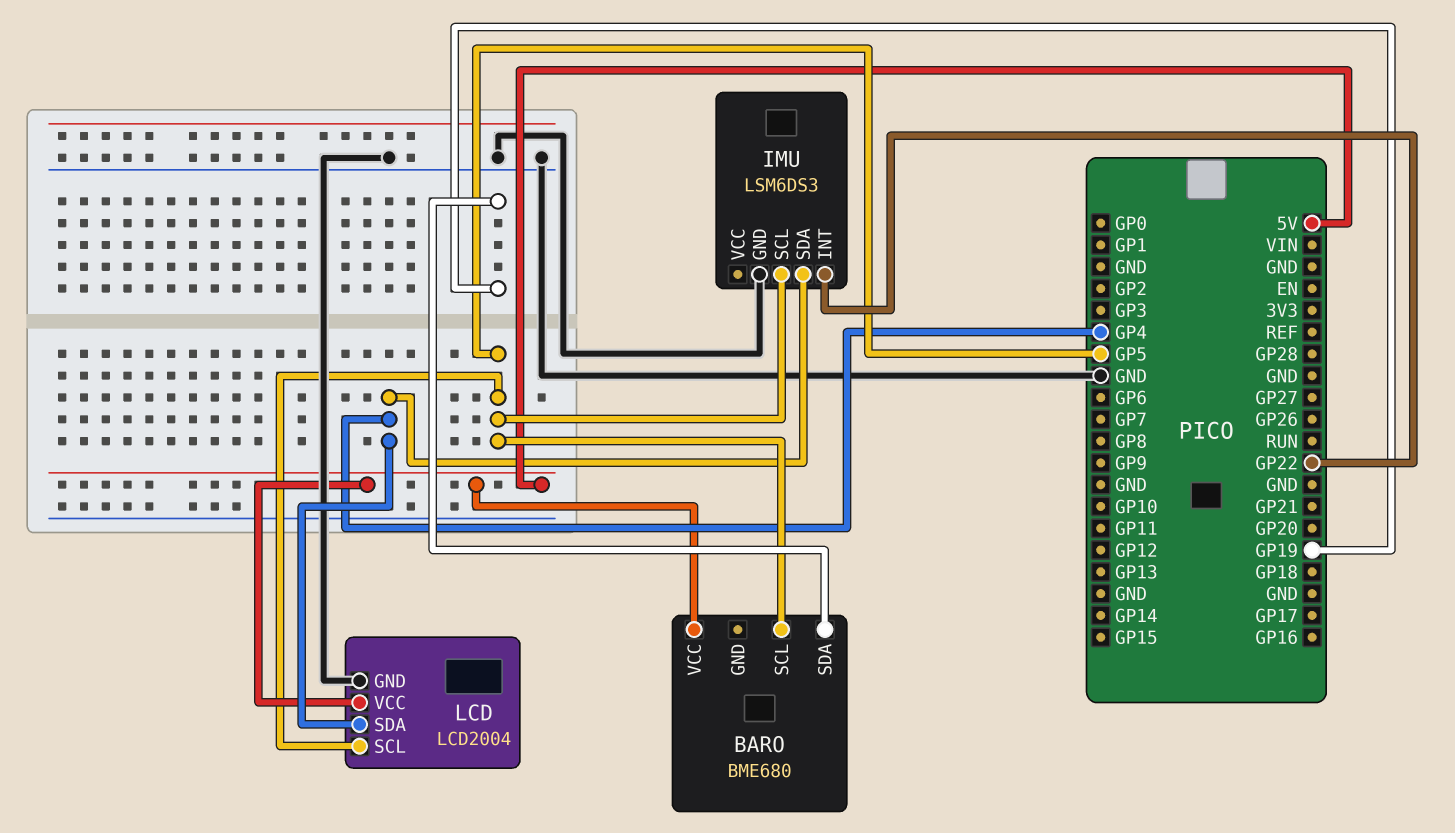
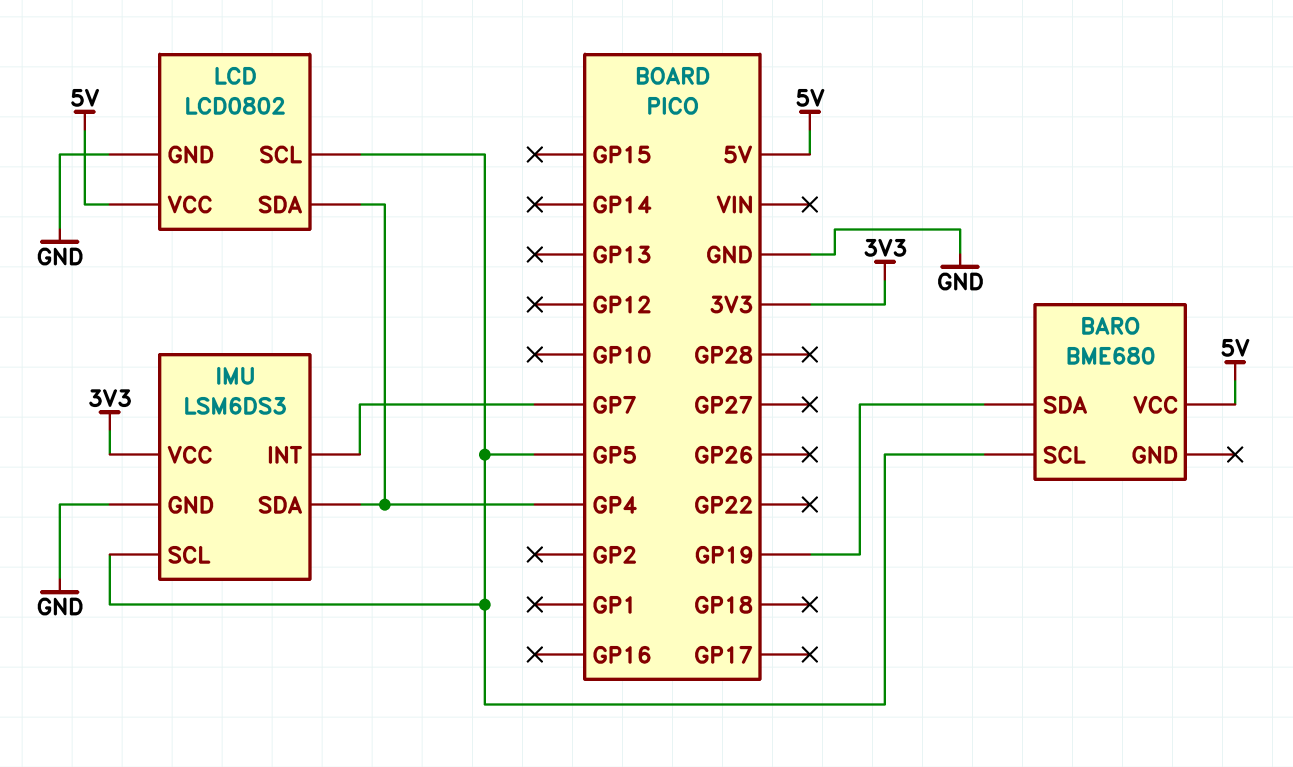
IMU pin INT: GP22 -> GP7
IMU pin VCC: none -> 3V3
LCD: LCD2004 -> LCD0802

